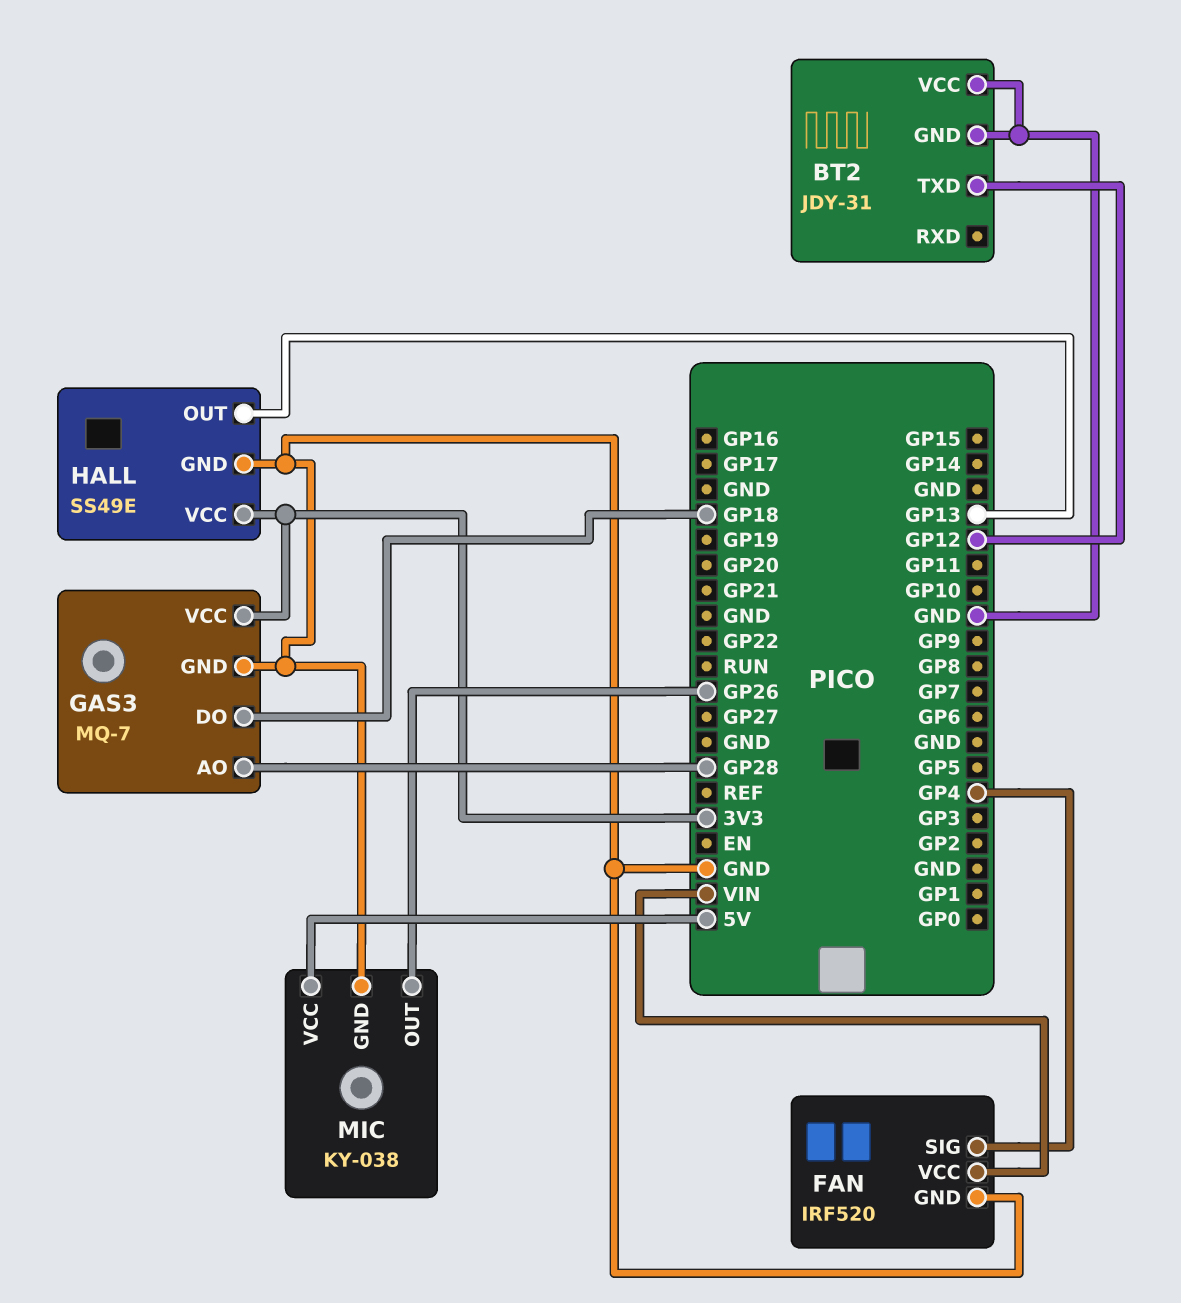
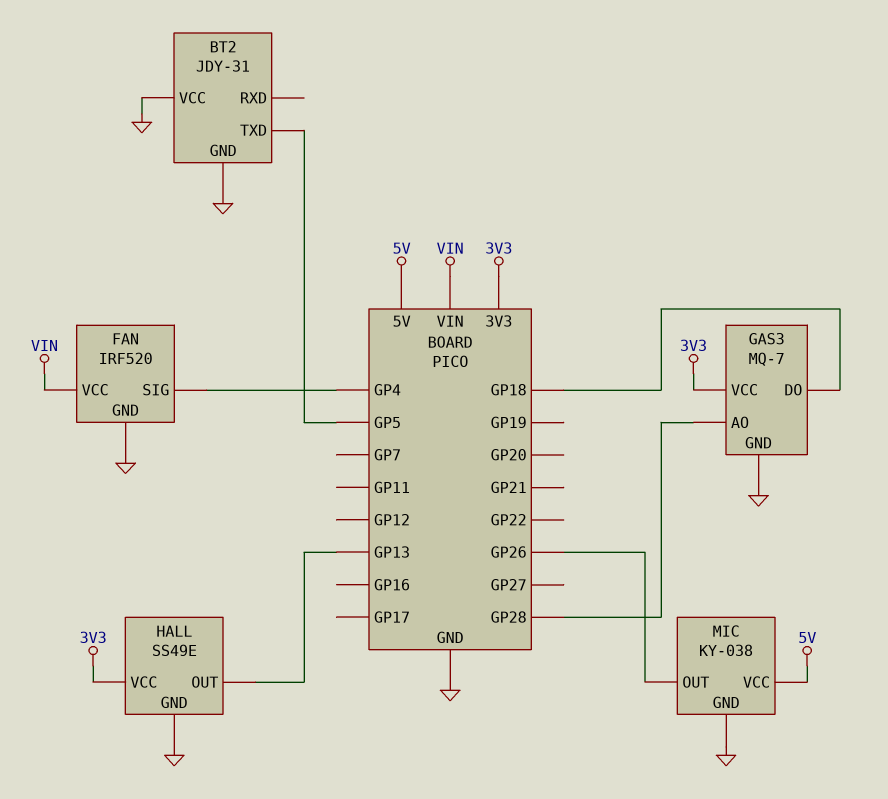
BT2 pin TXD: GP12 -> GP5

